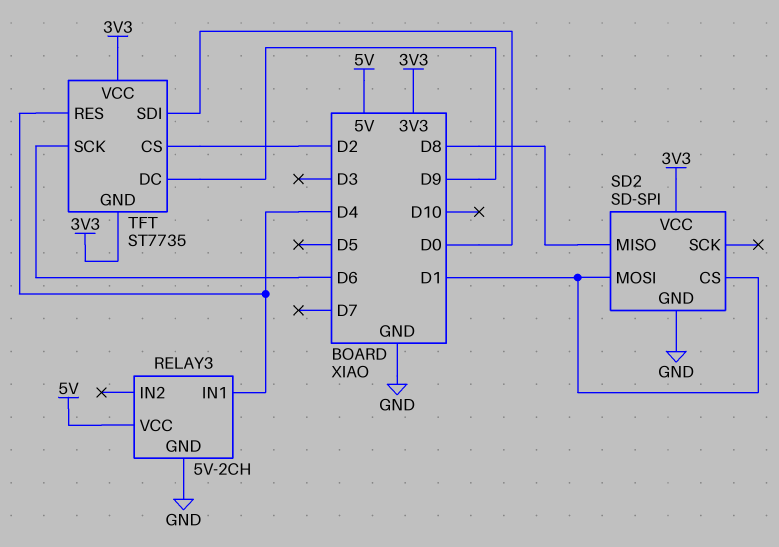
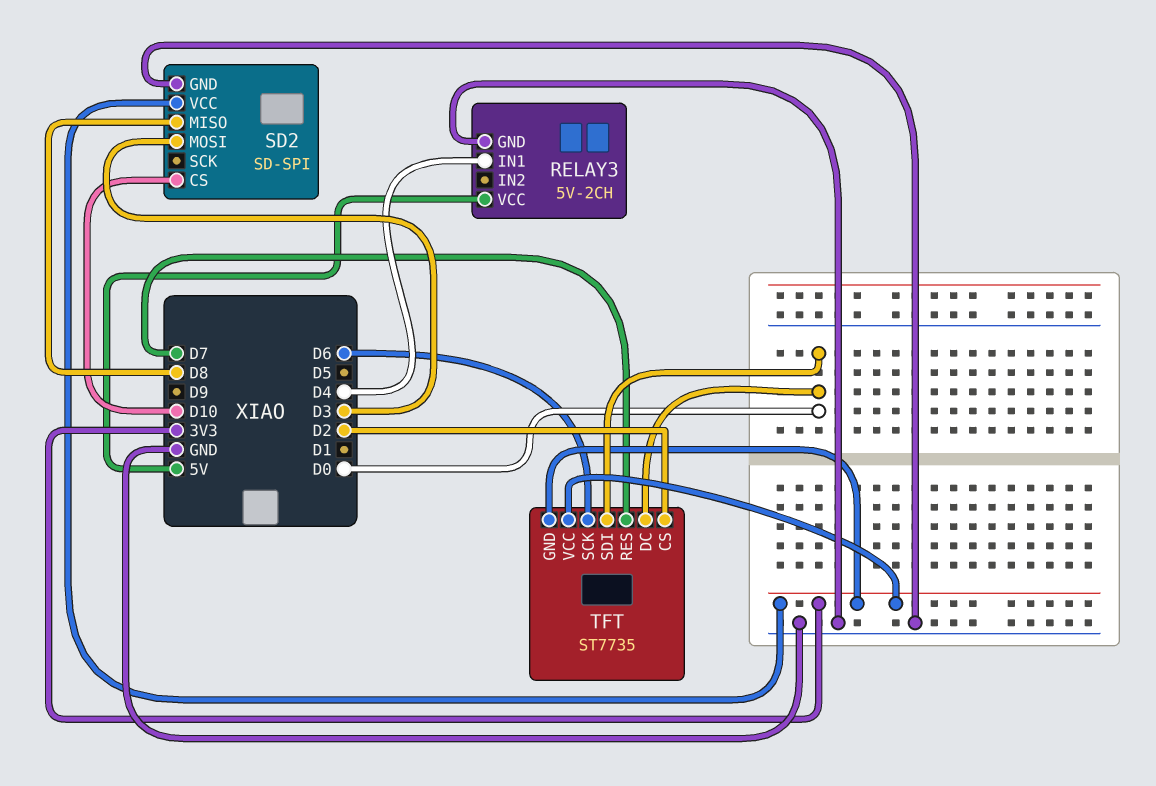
SD2 pin CS: D1 -> D10
SD2 pin MOSI: D1 -> D3
TFT pin DC: D9 -> D0
TFT pin RES: D4 -> D7

